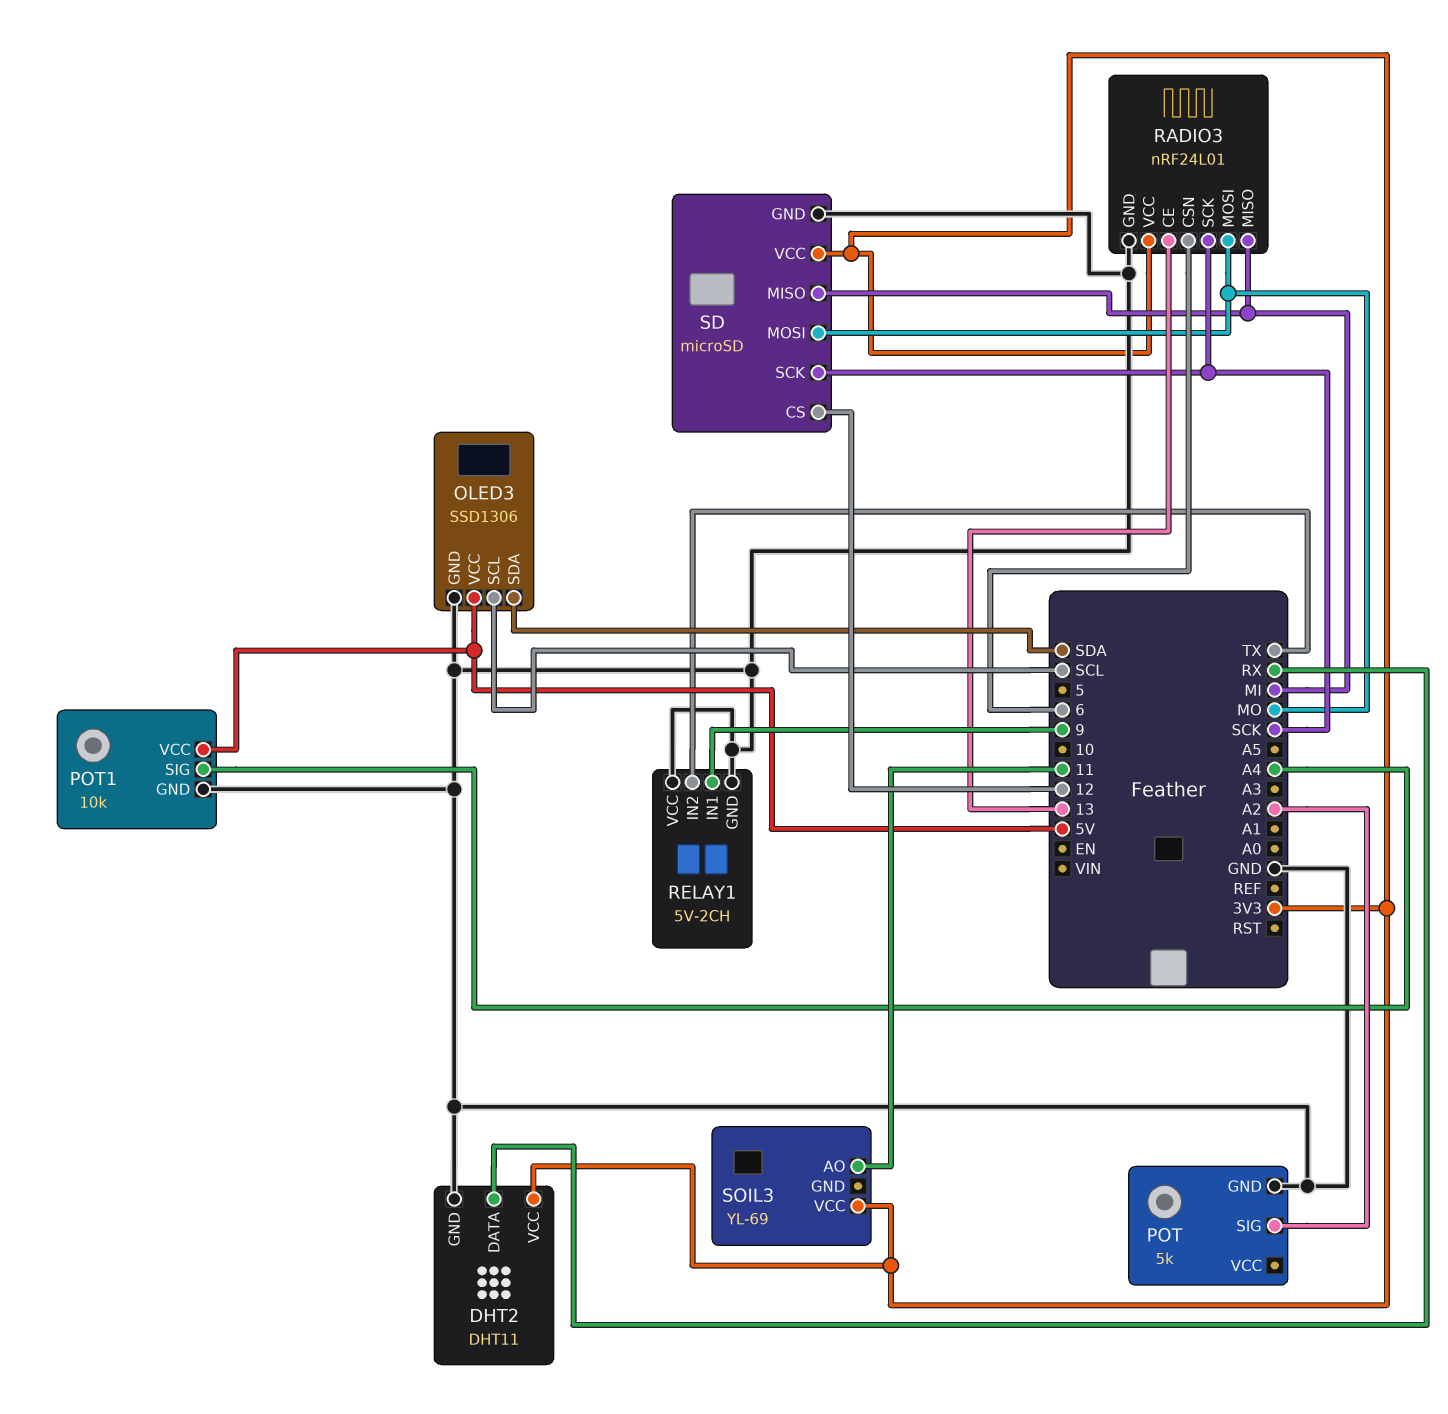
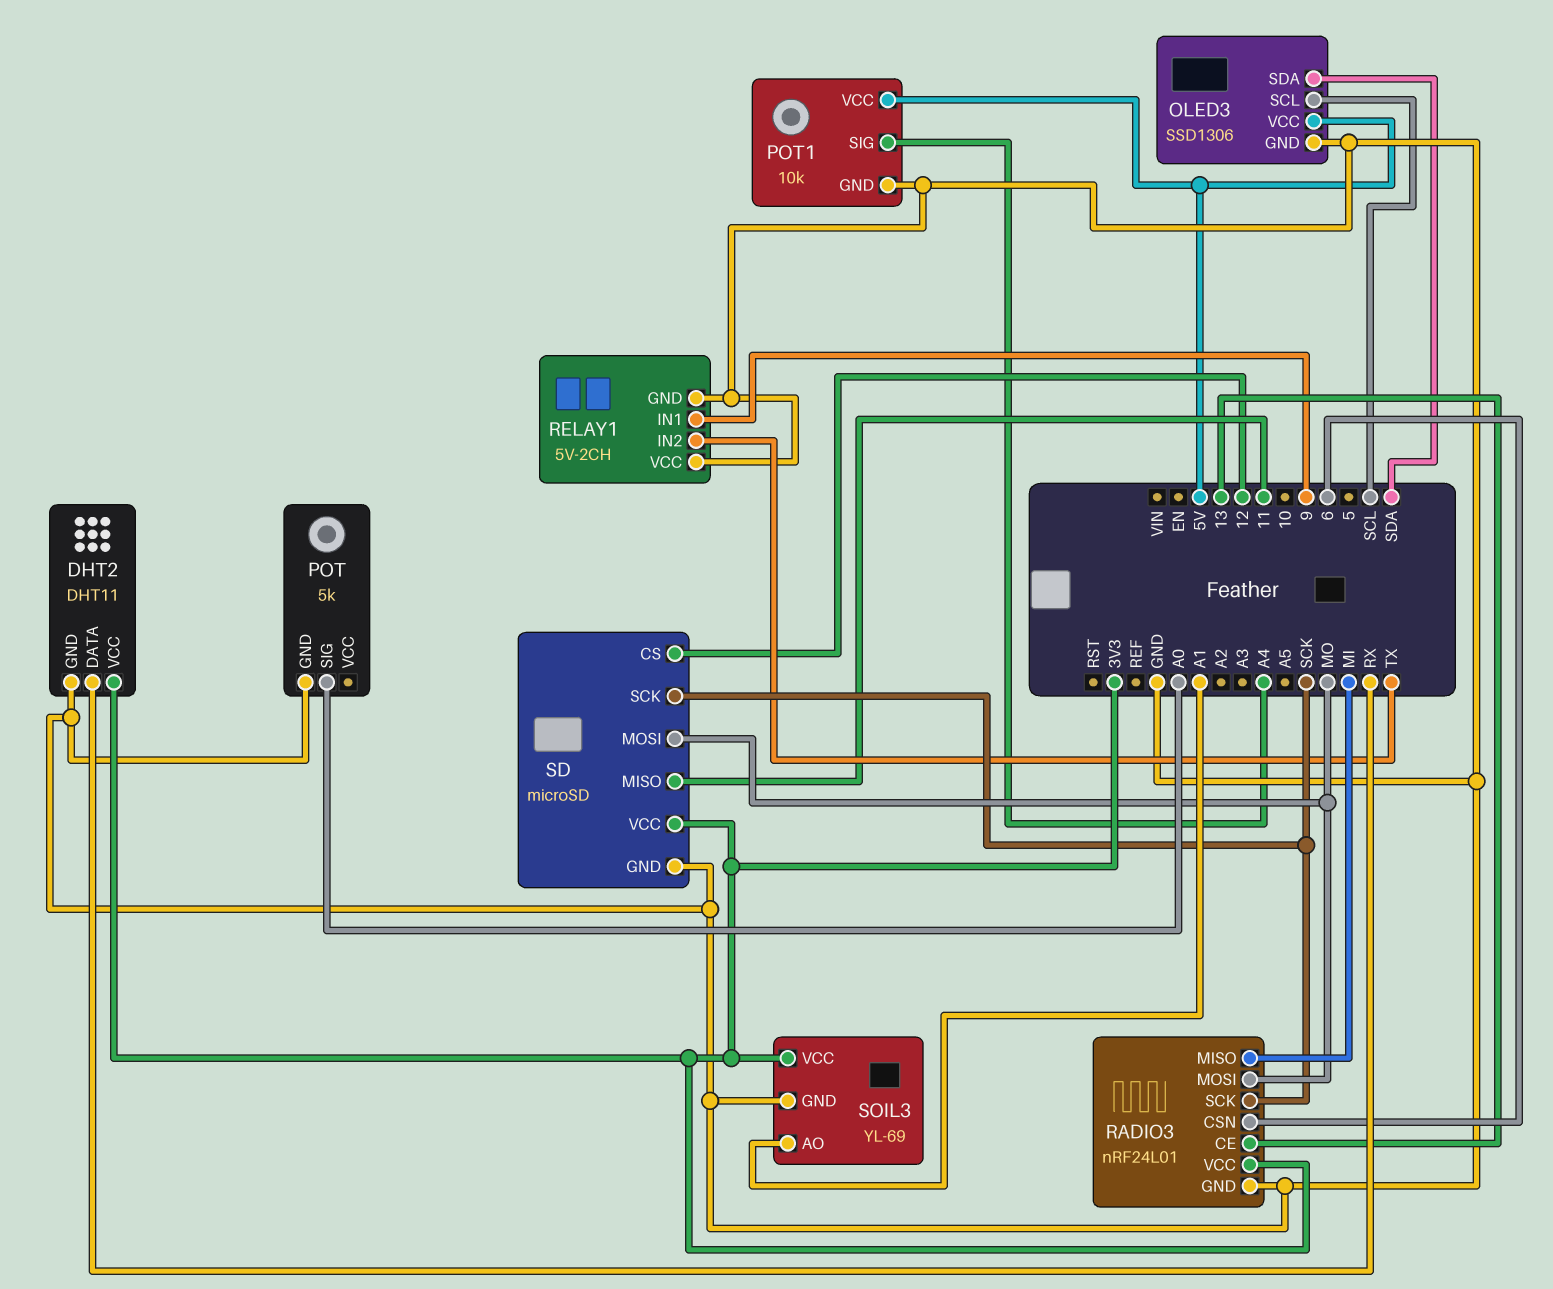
POT pin SIG: A2 -> A0
SD pin MISO: MI -> 11
SOIL3 pin AO: 11 -> A1
SOIL3 pin GND: none -> GND

